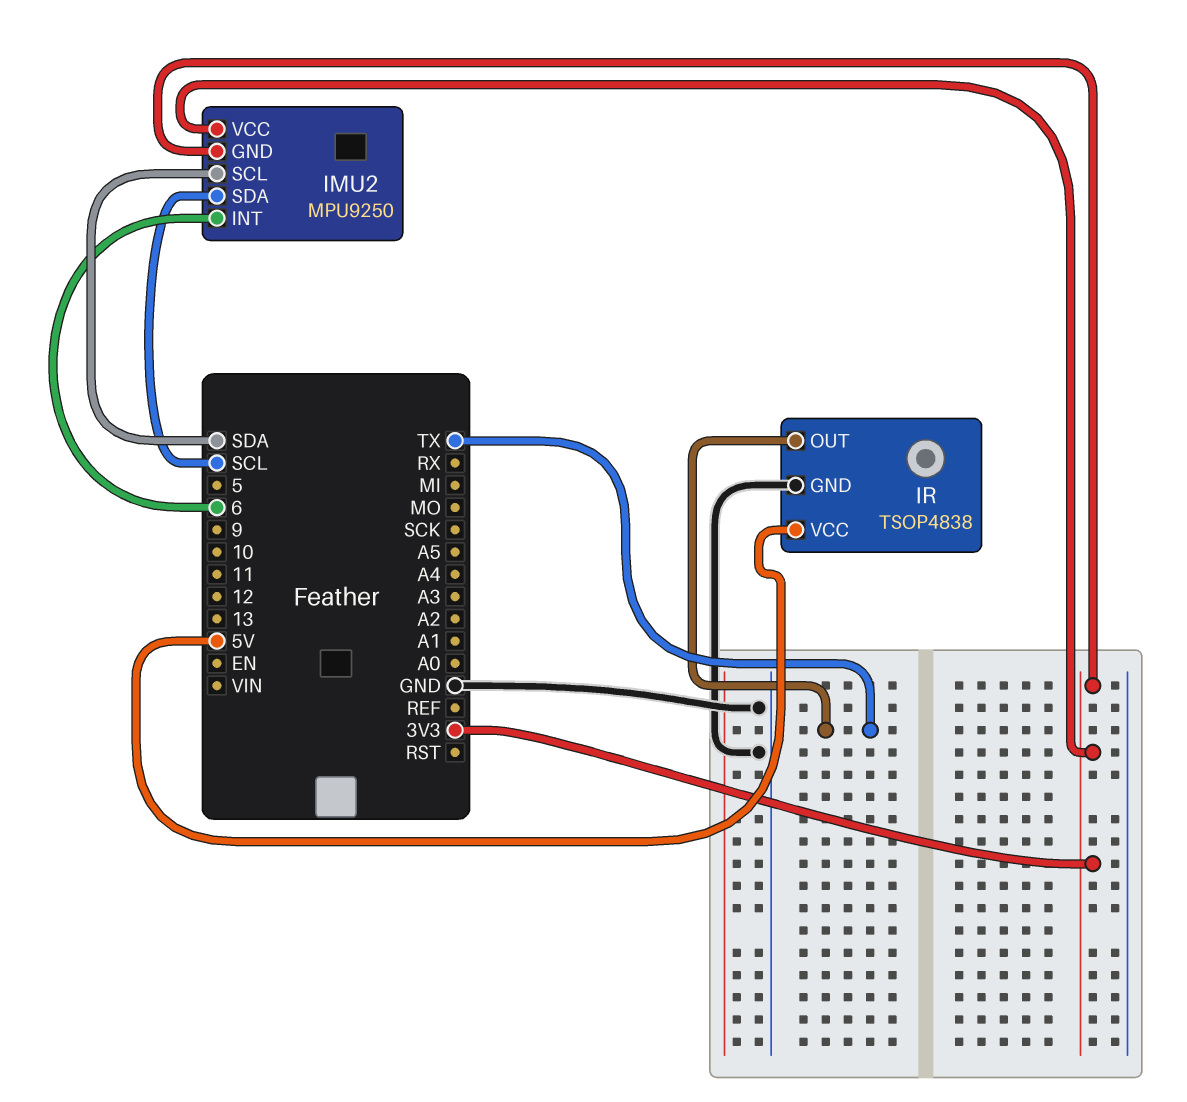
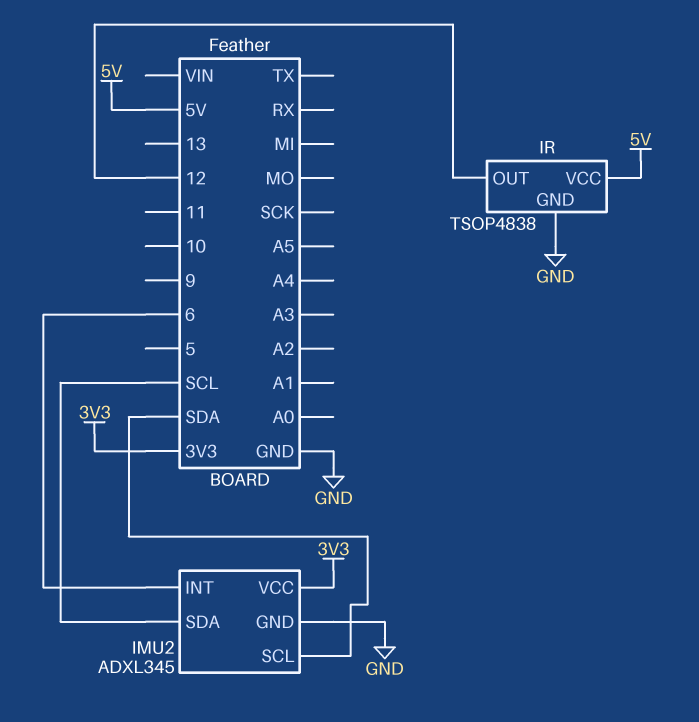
IMU2: MPU9250 -> ADXL345
IMU2 pin GND: 3V3 -> GND
IR pin OUT: TX -> 12

